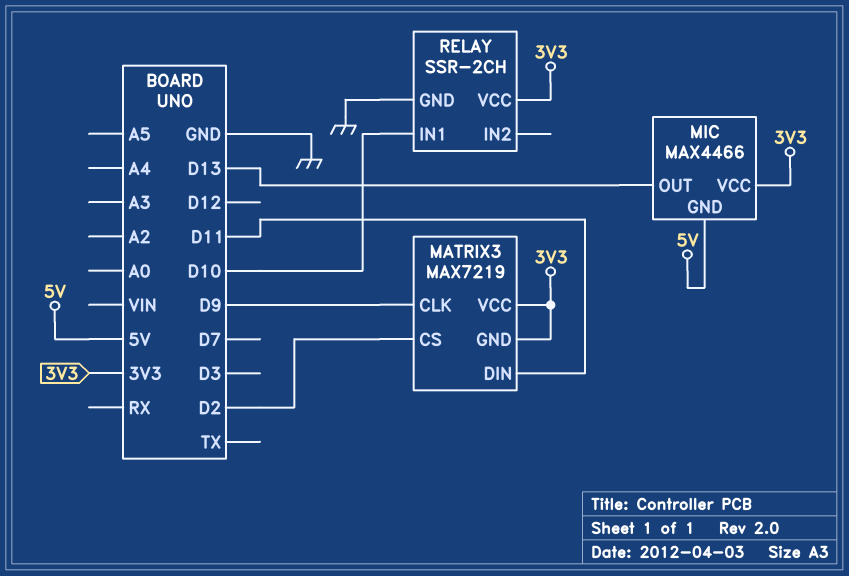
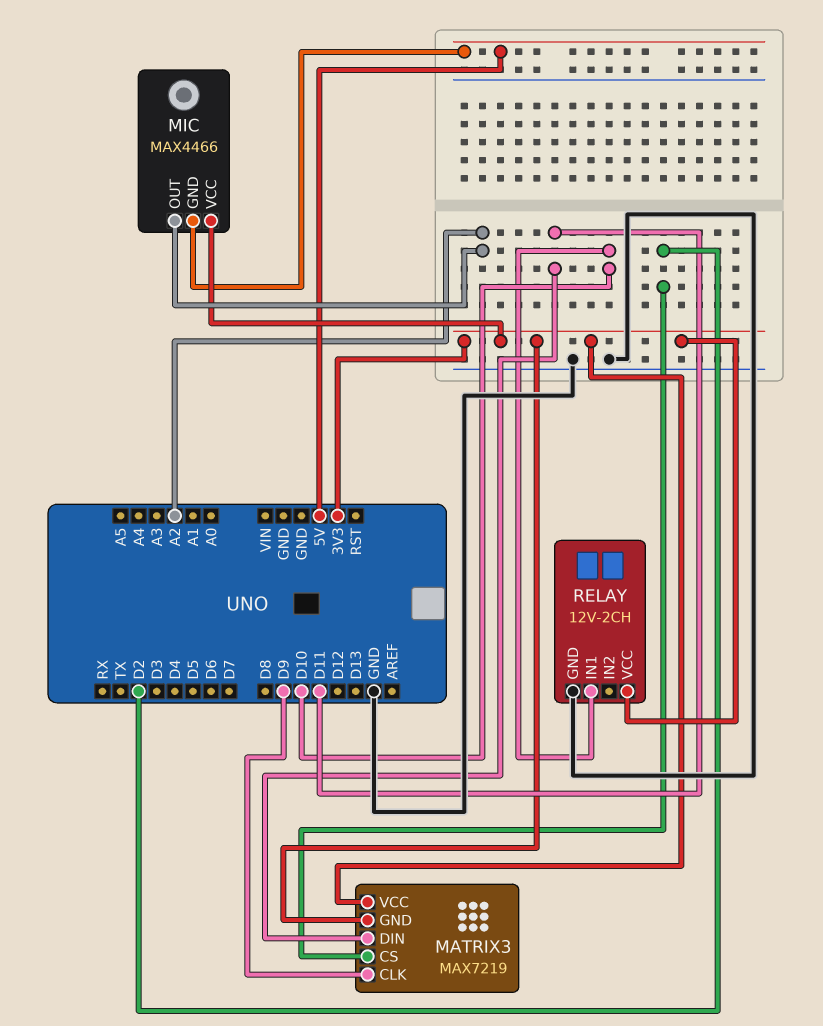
MIC pin OUT: D13 -> A2
RELAY: SSR-2CH -> 12V-2CH

